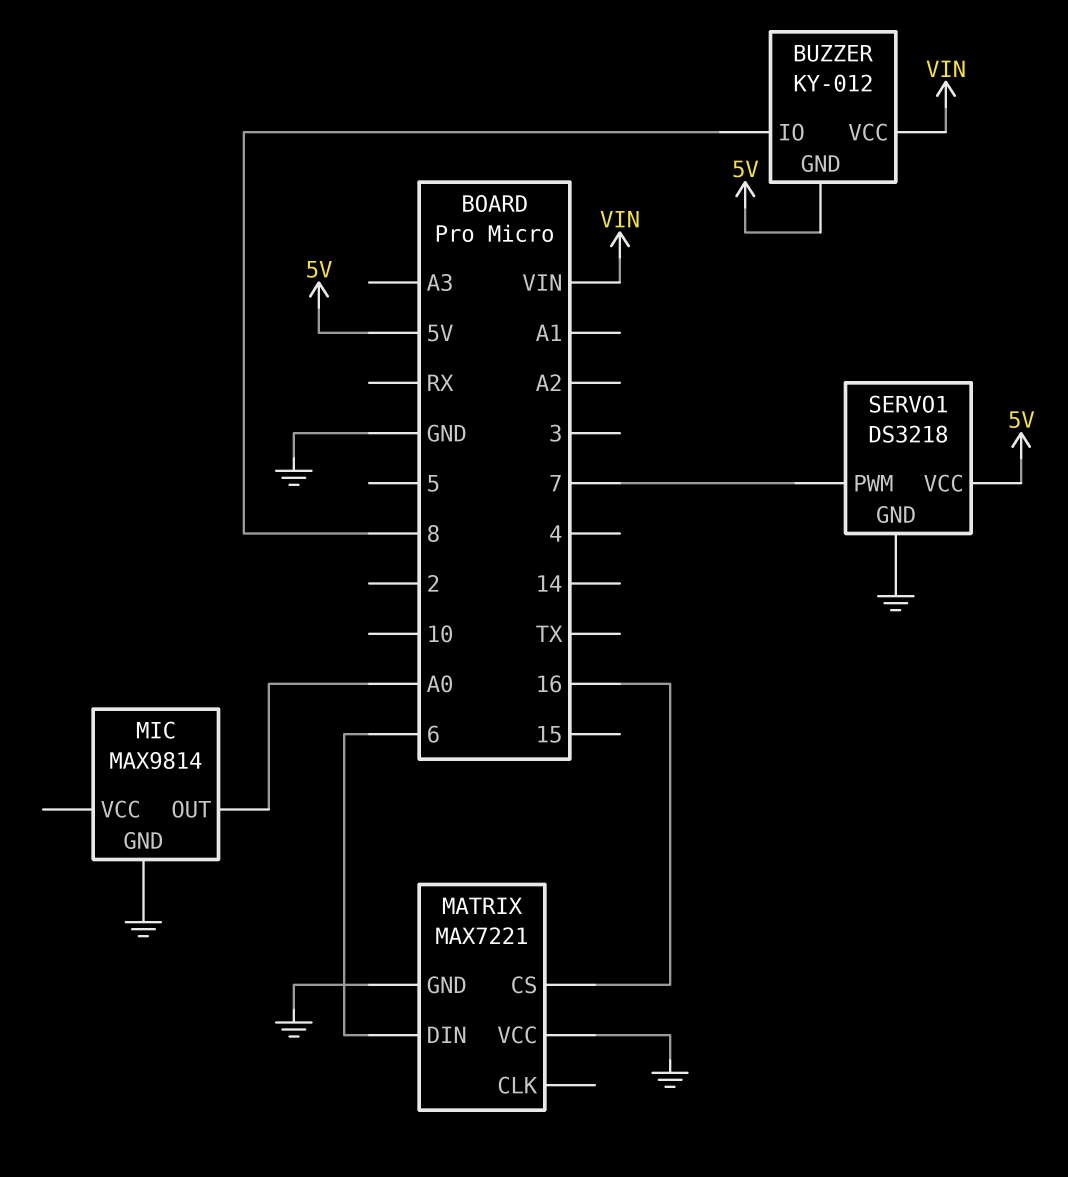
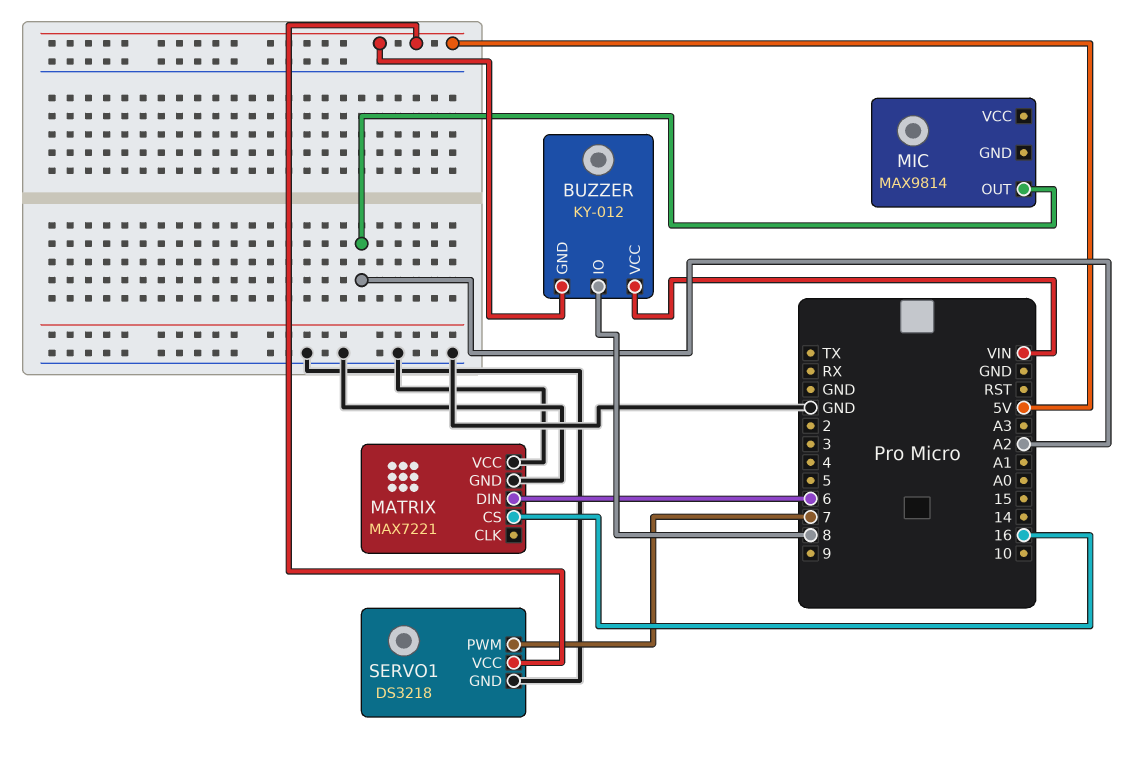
MIC pin GND: GND -> none
MIC pin OUT: A0 -> A2

